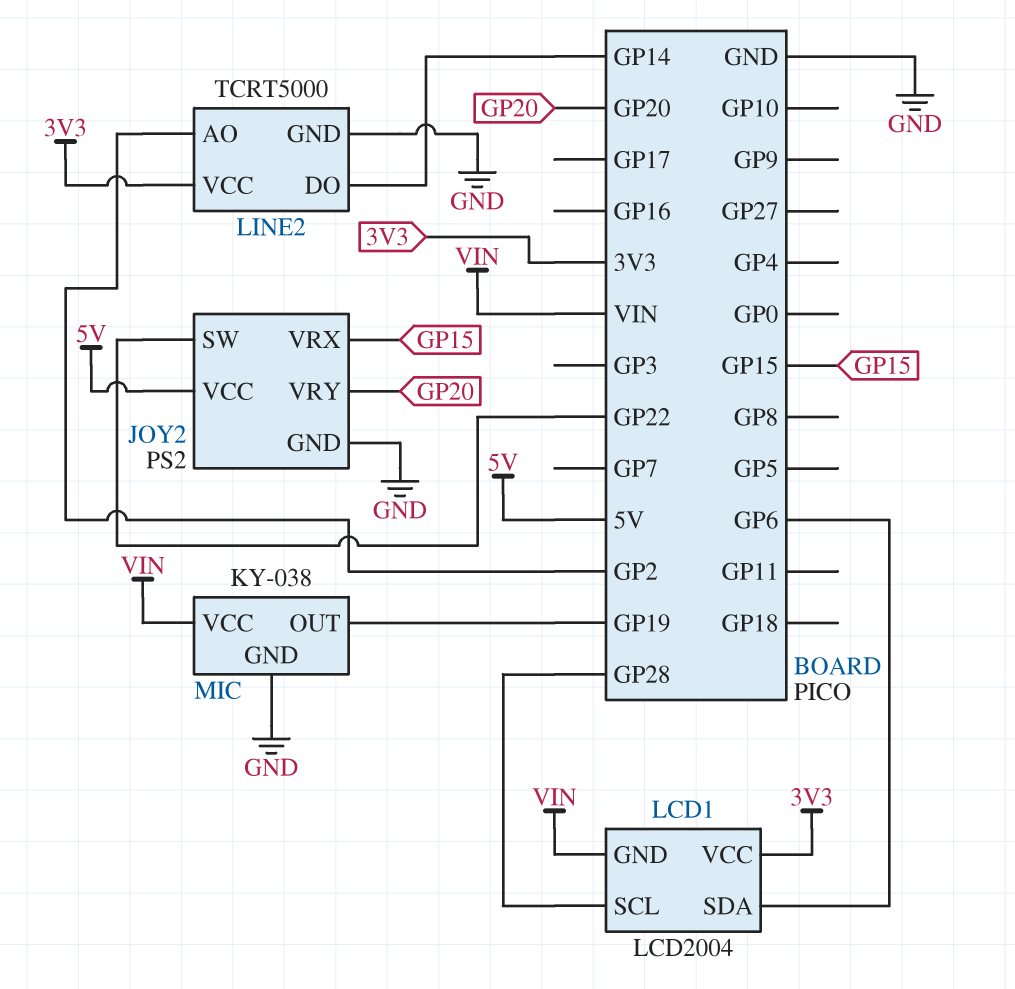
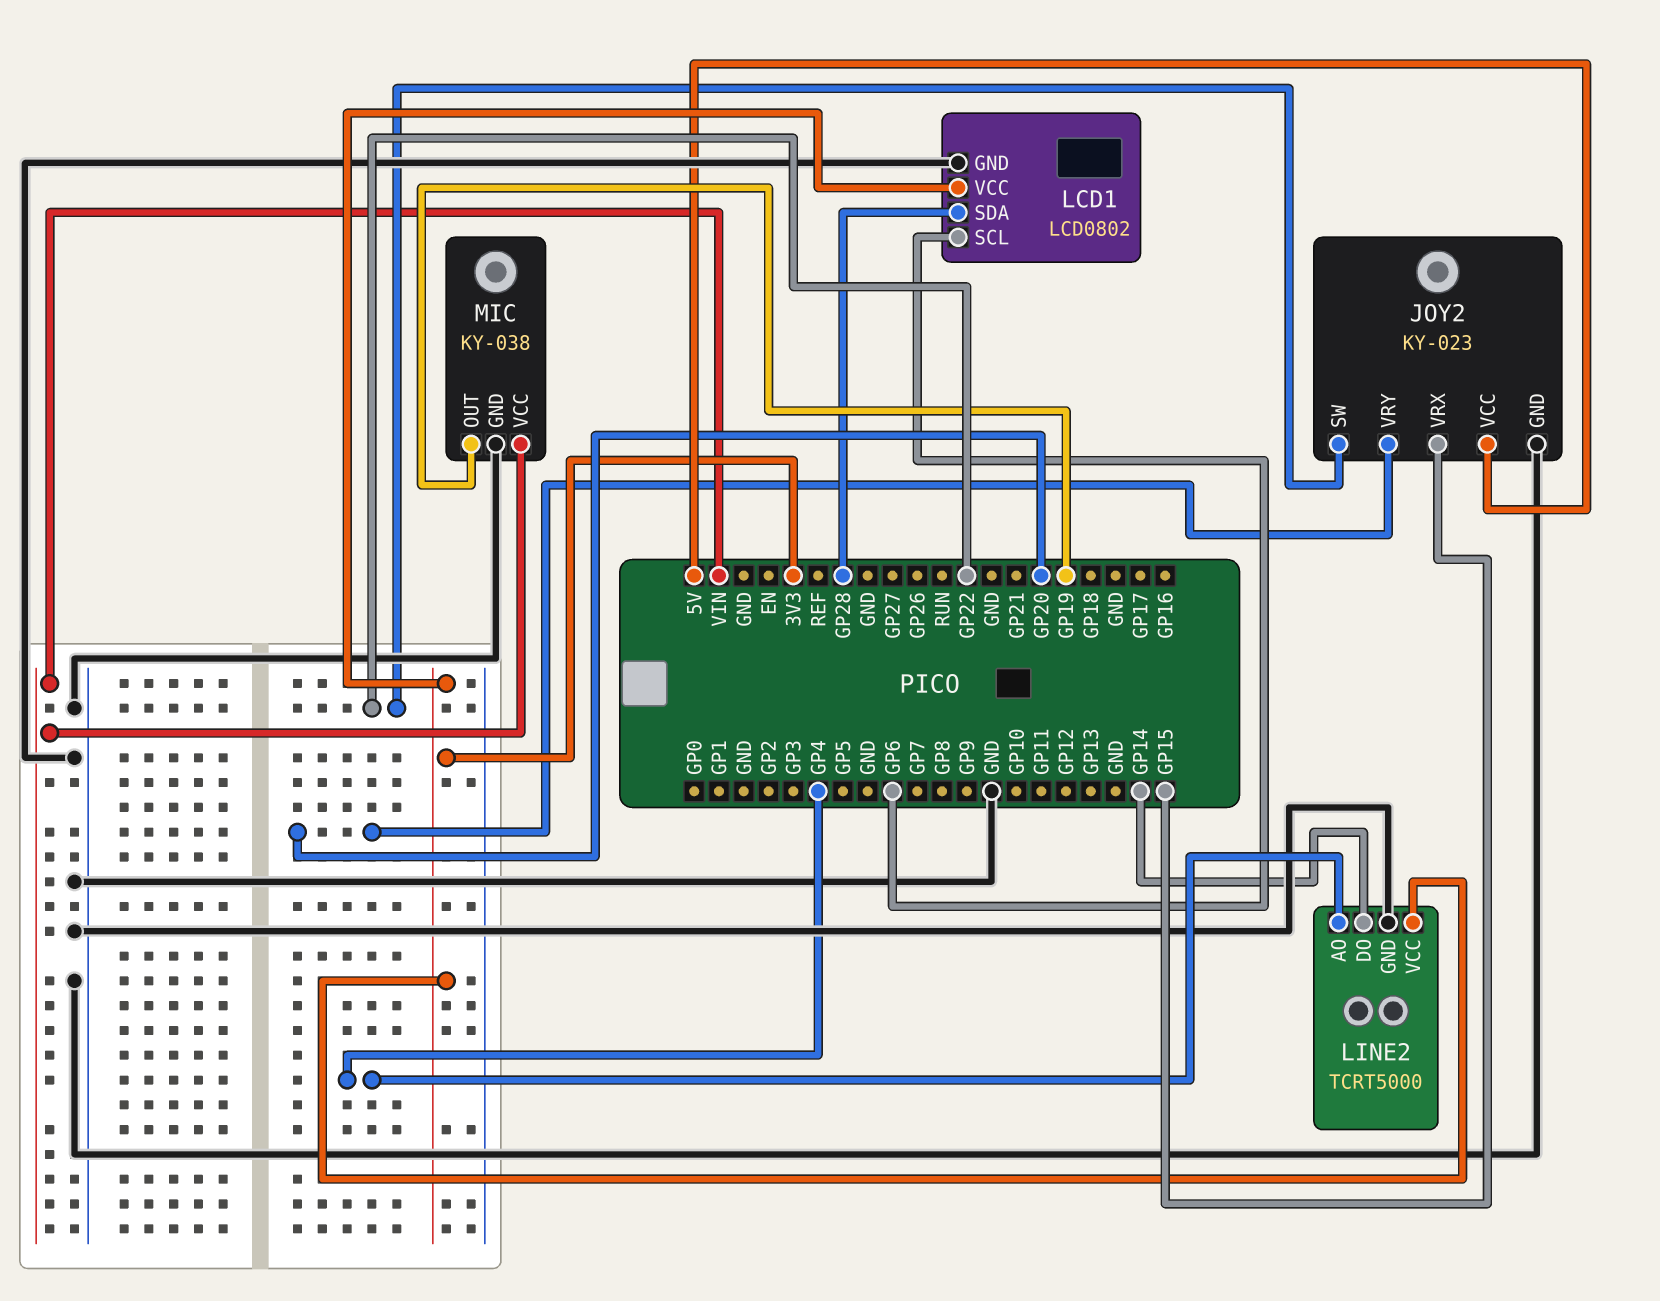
JOY2: PS2 -> KY-023
LCD1: LCD2004 -> LCD0802
LCD1 pin GND: VIN -> GND
LCD1 pin SCL: GP28 -> GP6
LCD1 pin SDA: GP6 -> GP28
LINE2 pin AO: GP2 -> GP4

